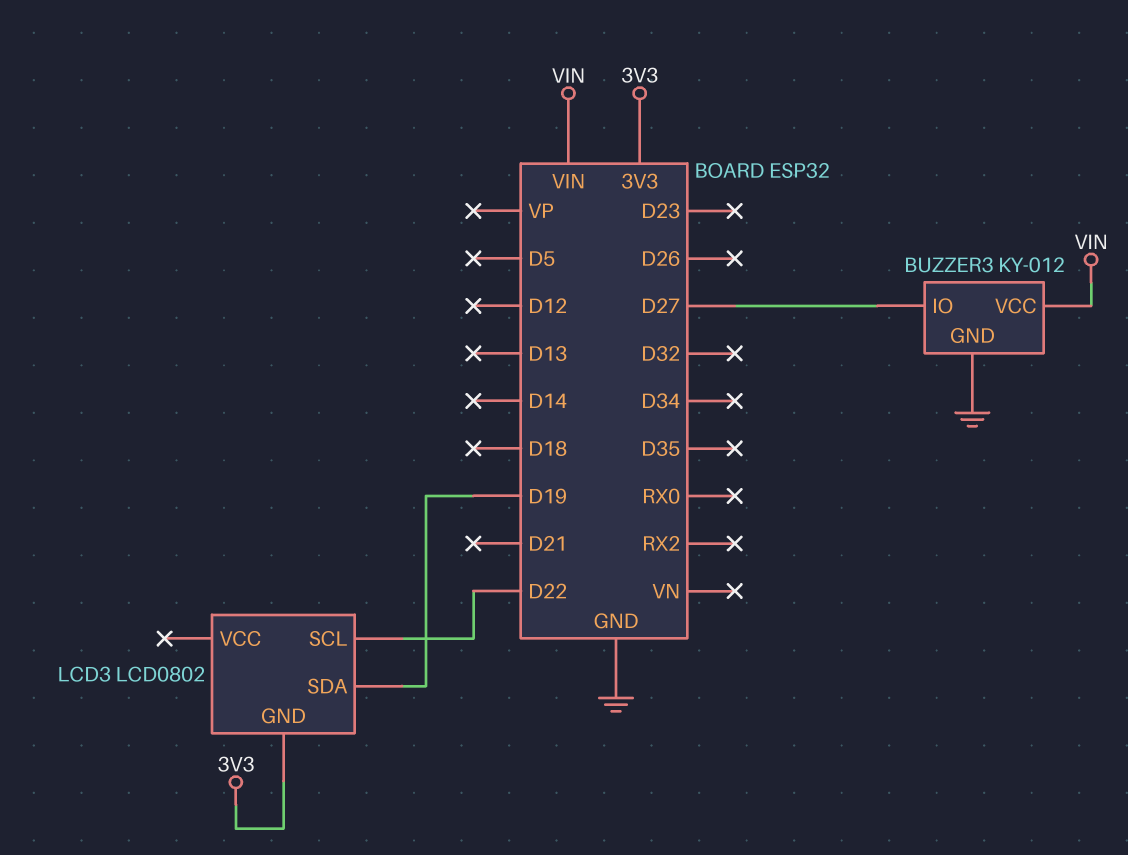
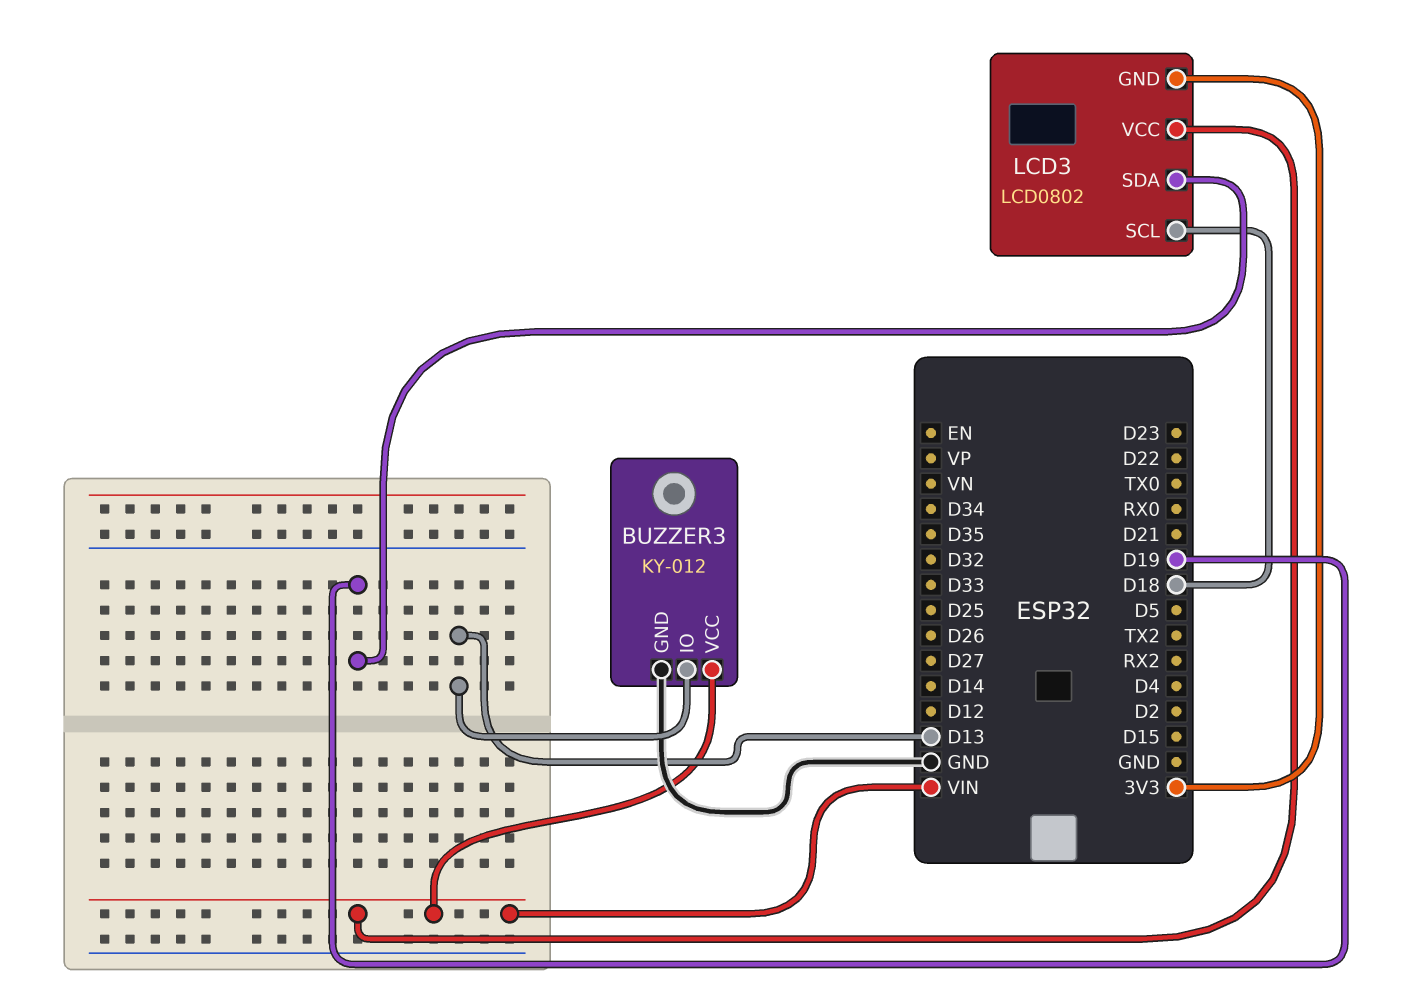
BUZZER3 pin IO: D27 -> D13
LCD3 pin SCL: D22 -> D18
LCD3 pin VCC: none -> VIN

